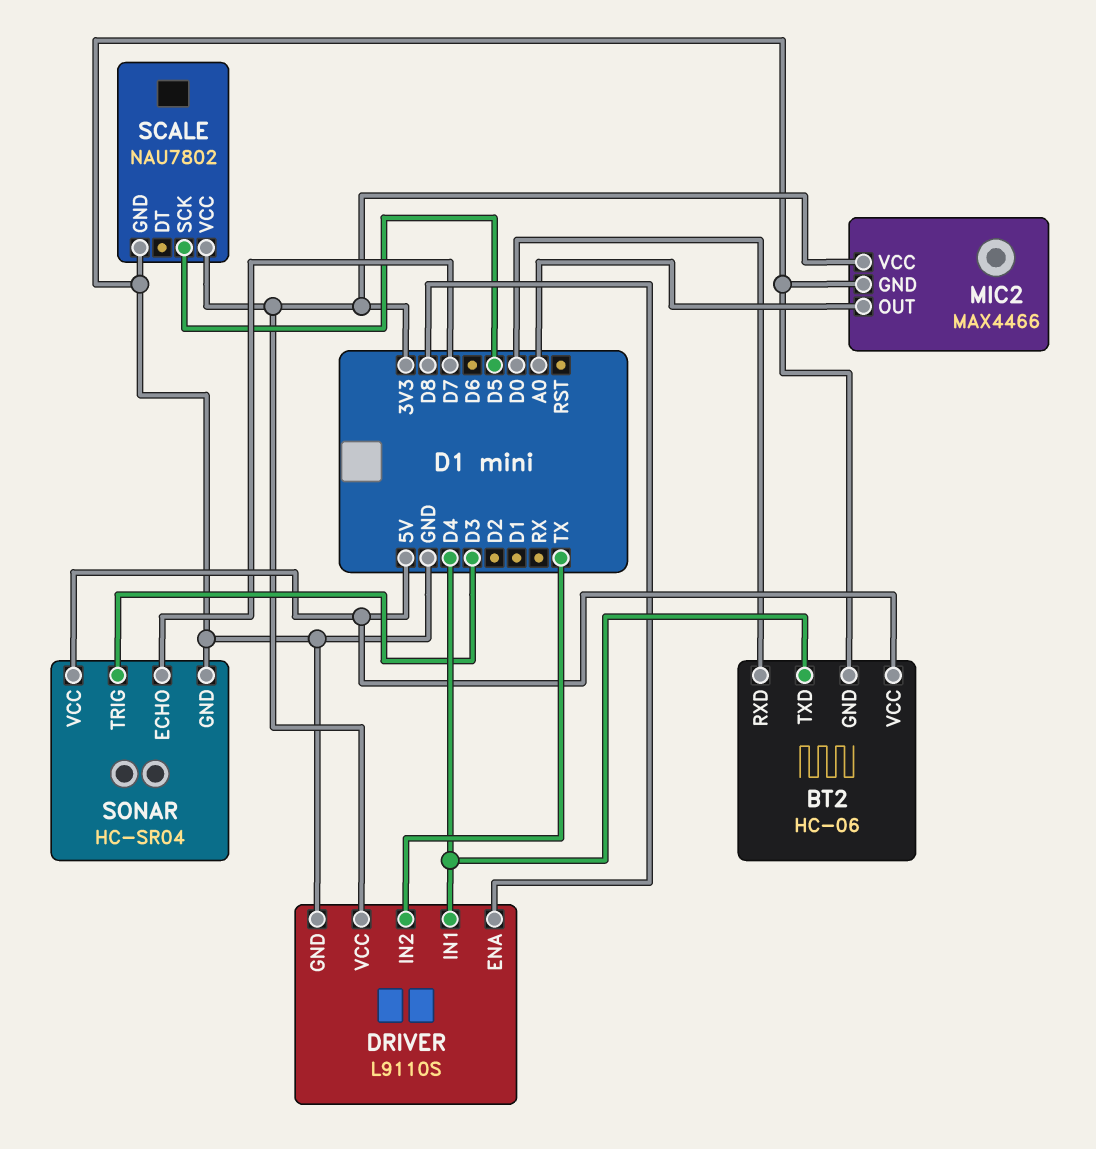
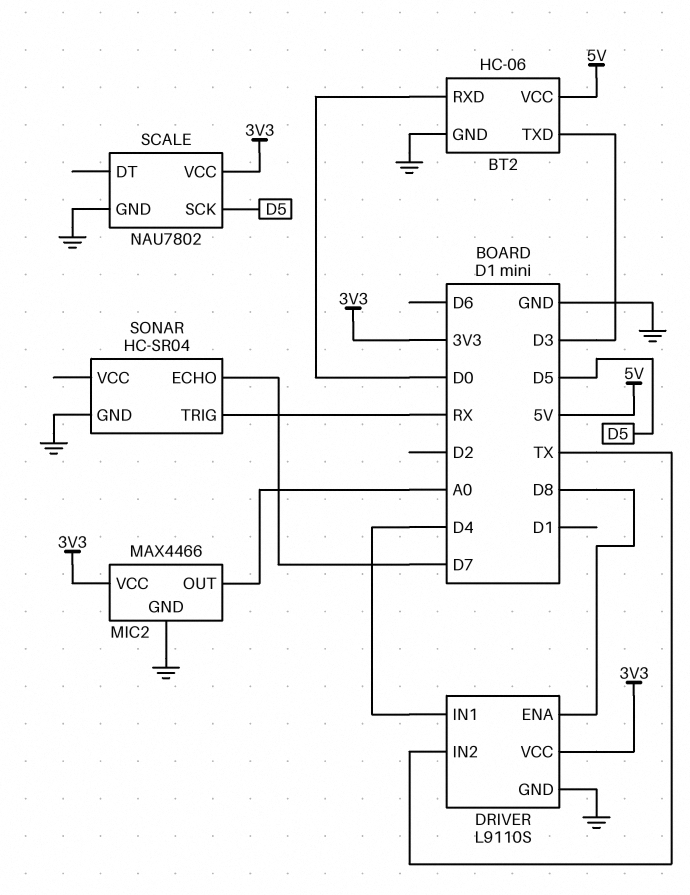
BT2 pin TXD: D4 -> D3
SONAR pin TRIG: D3 -> RX
SONAR pin VCC: 5V -> none

